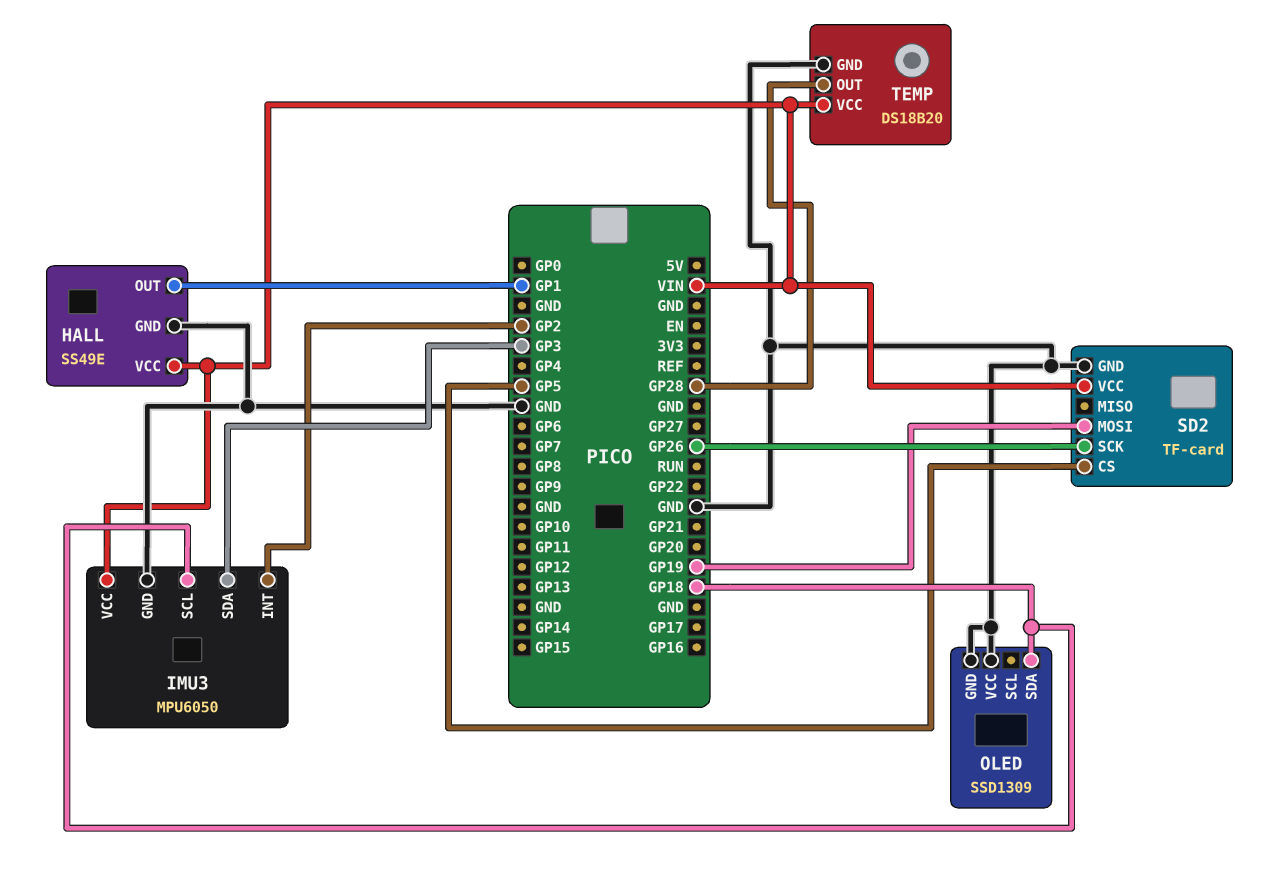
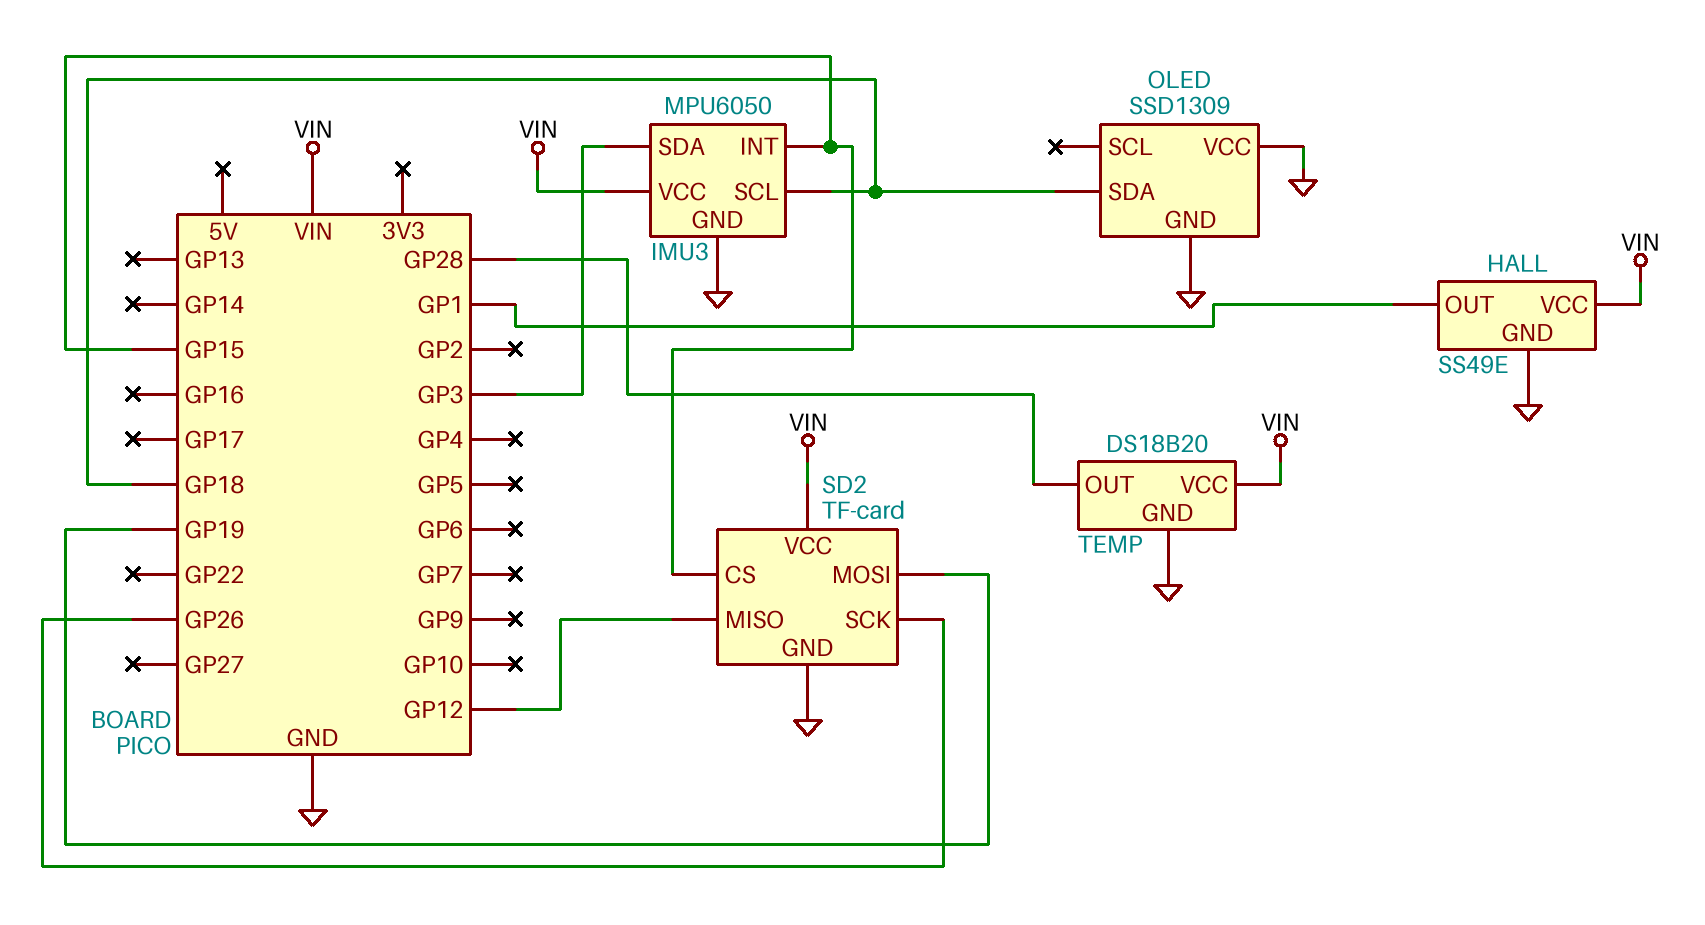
IMU3 pin INT: GP2 -> GP15
SD2 pin CS: GP5 -> GP15
SD2 pin MISO: none -> GP12

